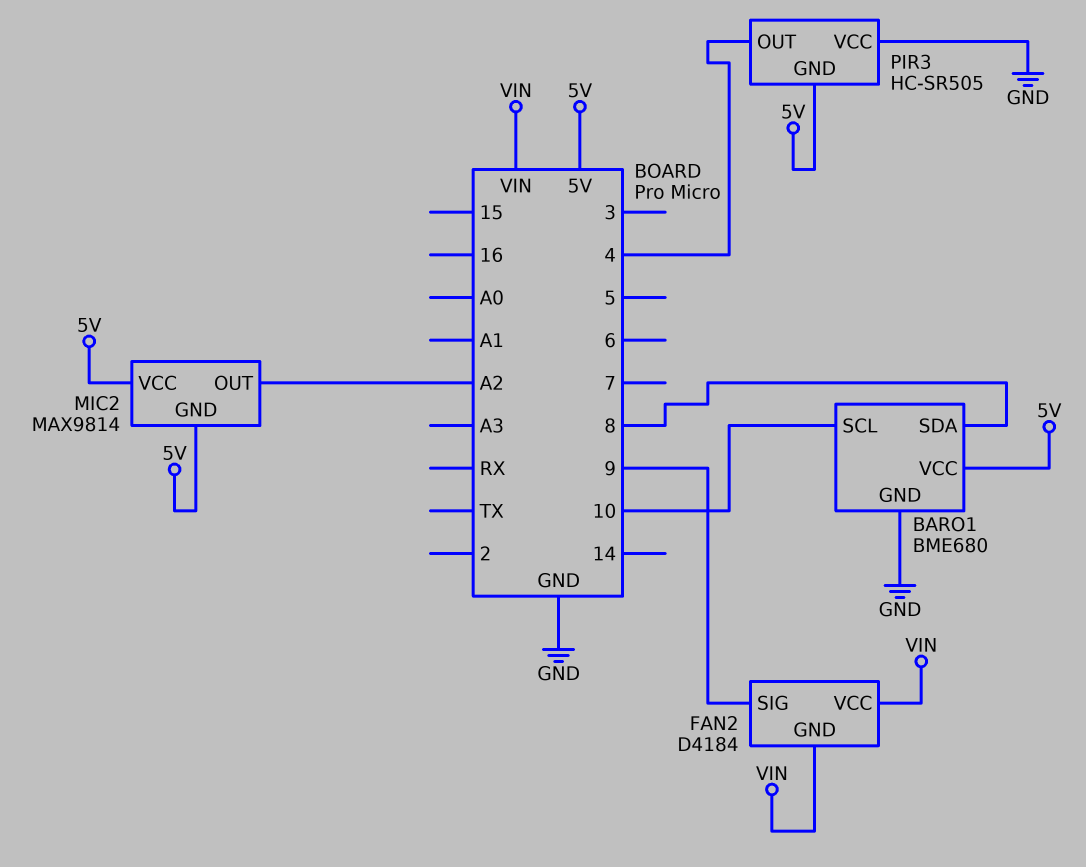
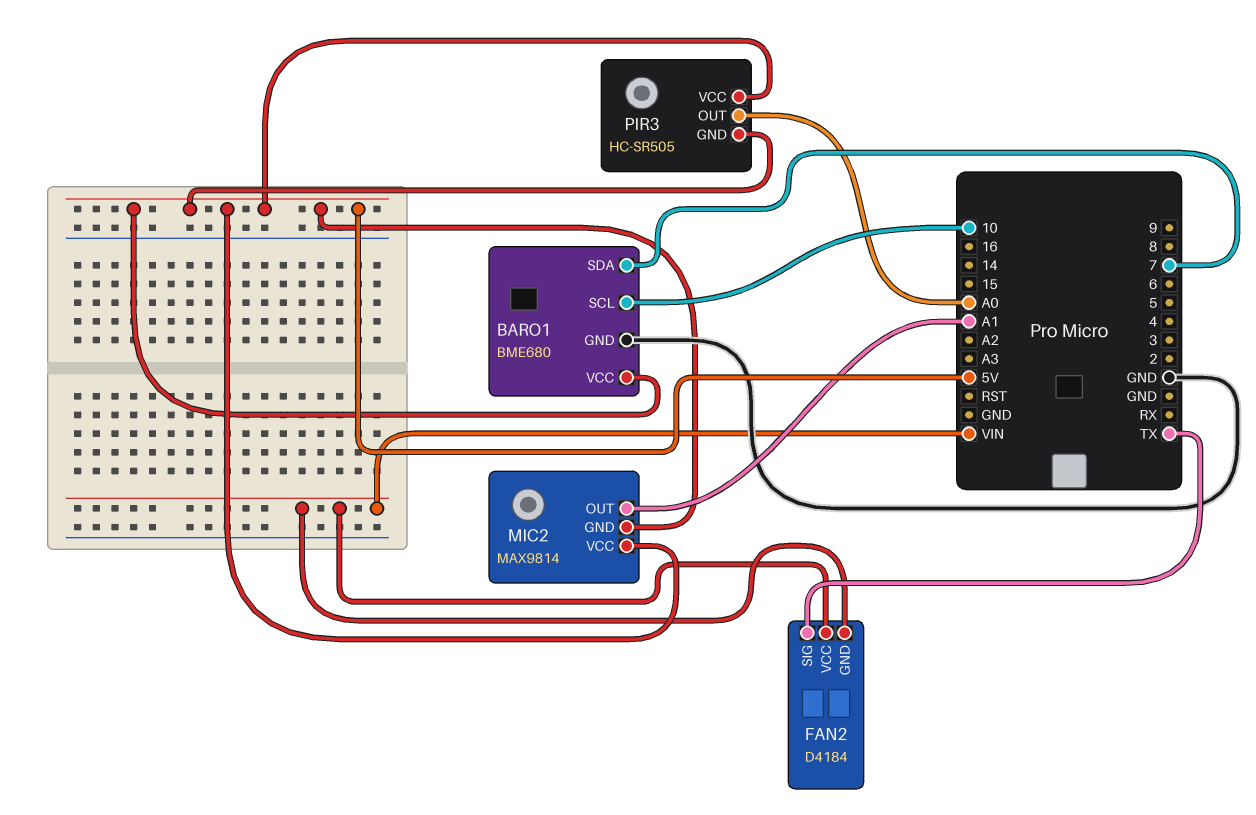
BARO1 pin SDA: 8 -> 7
FAN2 pin SIG: 9 -> TX
MIC2 pin OUT: A2 -> A1
PIR3 pin OUT: 4 -> A0
PIR3 pin VCC: GND -> 5V

